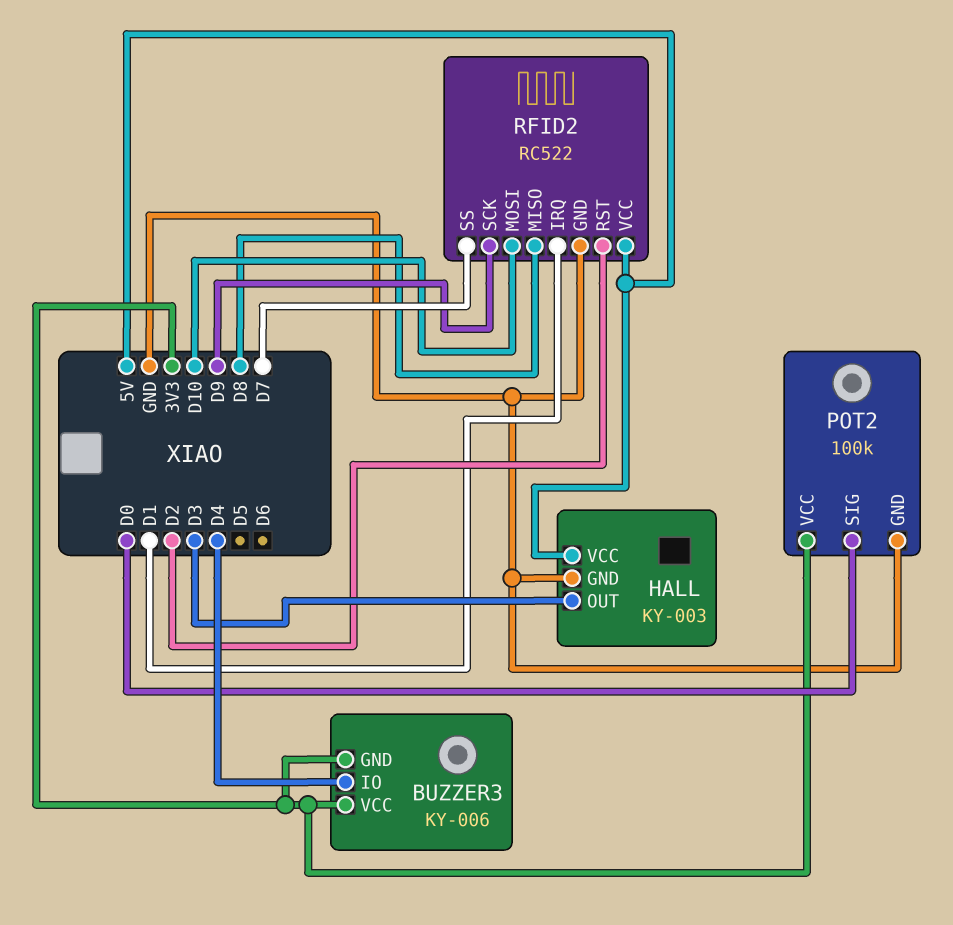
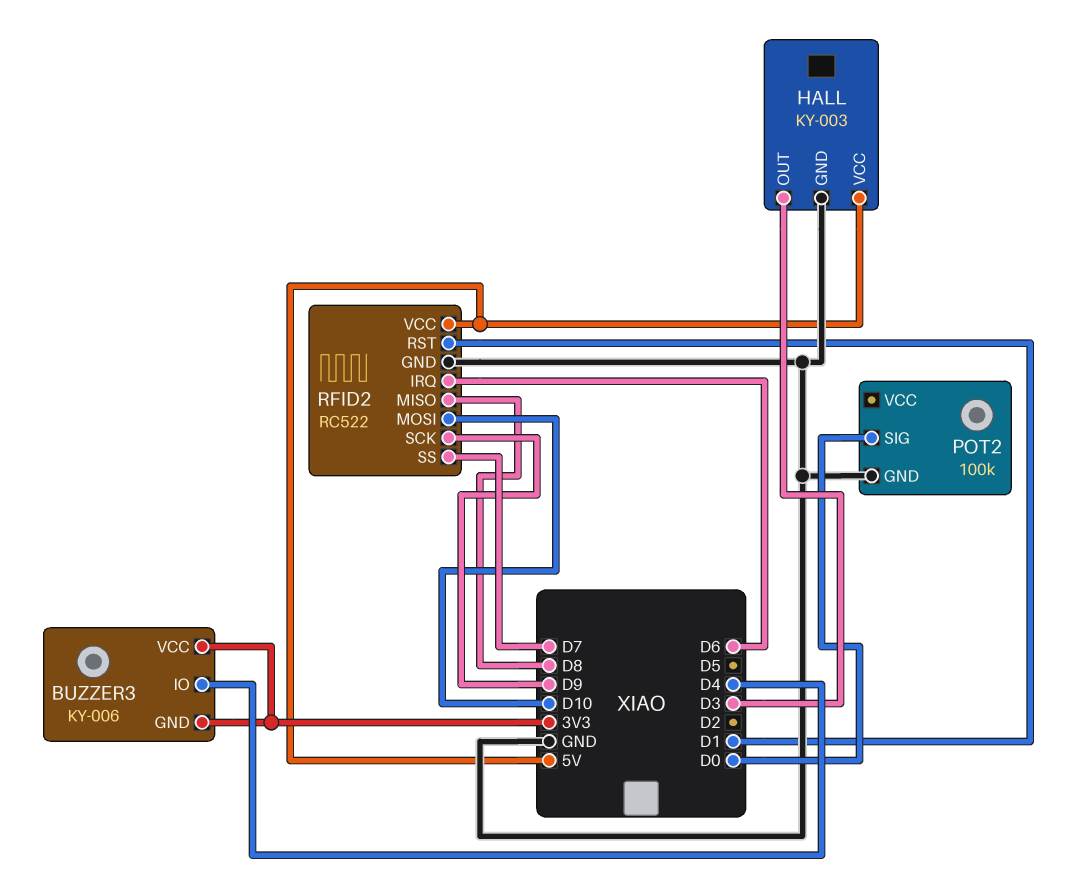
POT2 pin VCC: 3V3 -> none
RFID2 pin IRQ: D1 -> D6
RFID2 pin RST: D2 -> D1

